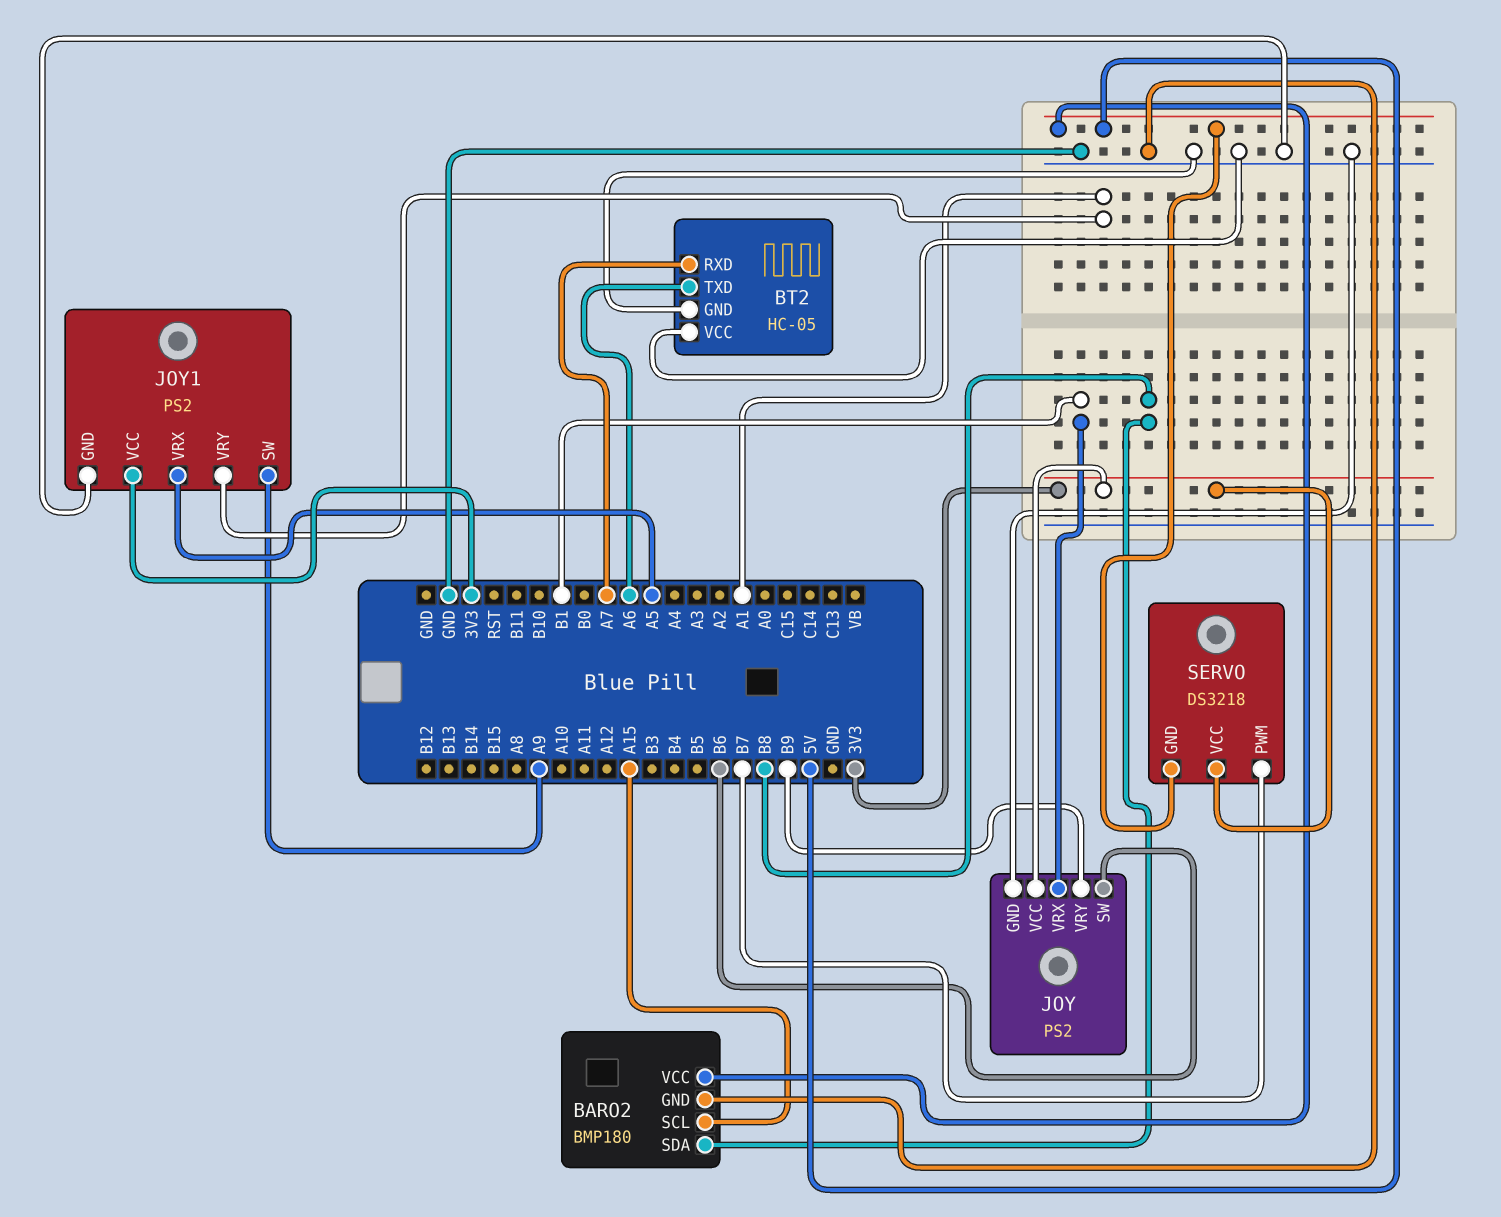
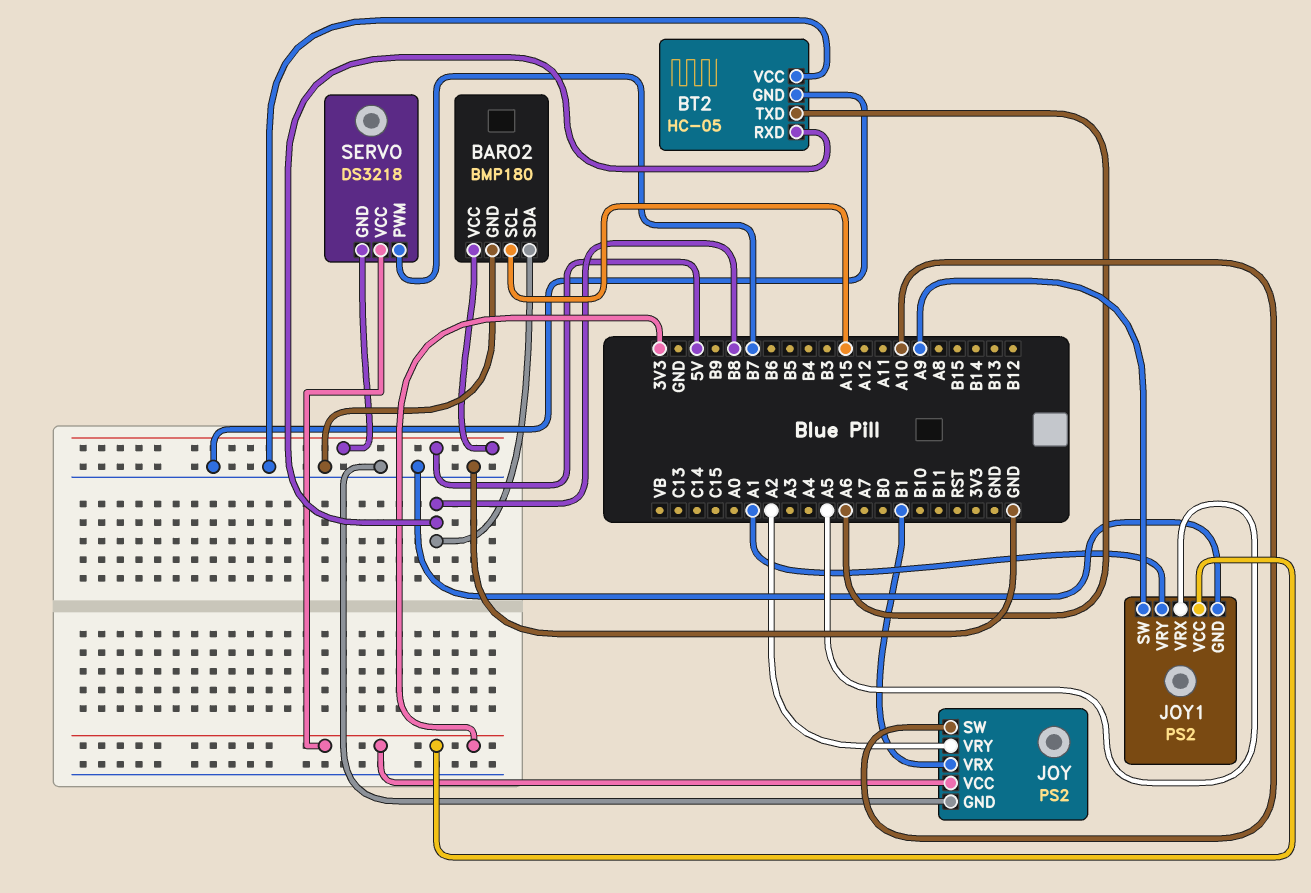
BT2 pin RXD: A7 -> B8
JOY pin SW: B6 -> A10
JOY pin VRY: B9 -> A2

